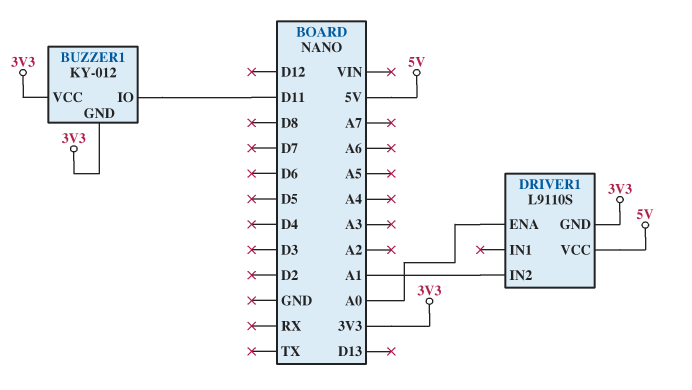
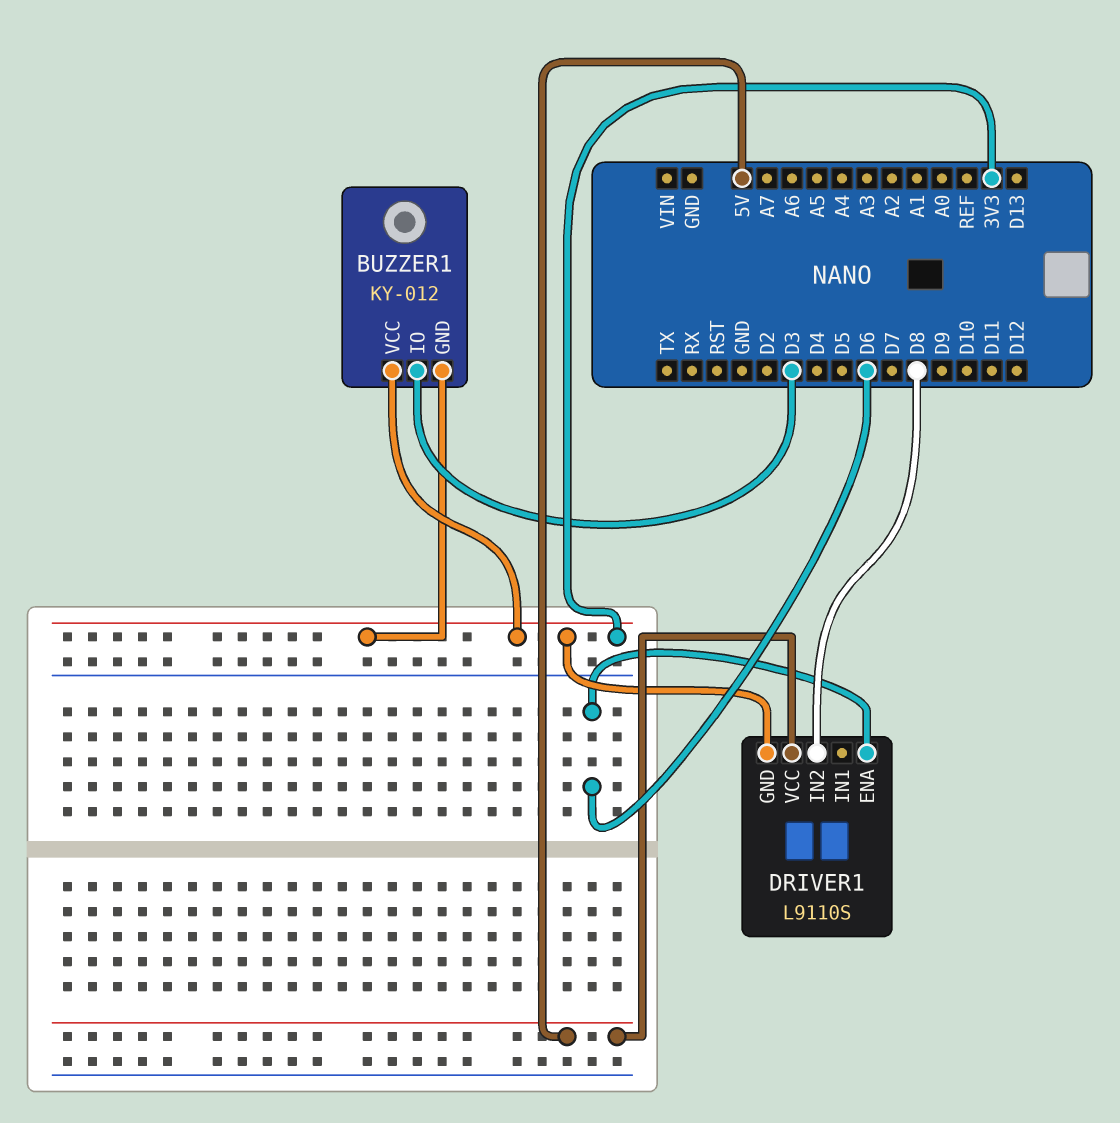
BUZZER1 pin IO: D11 -> D3
DRIVER1 pin ENA: A0 -> D6
DRIVER1 pin IN2: A1 -> D8

